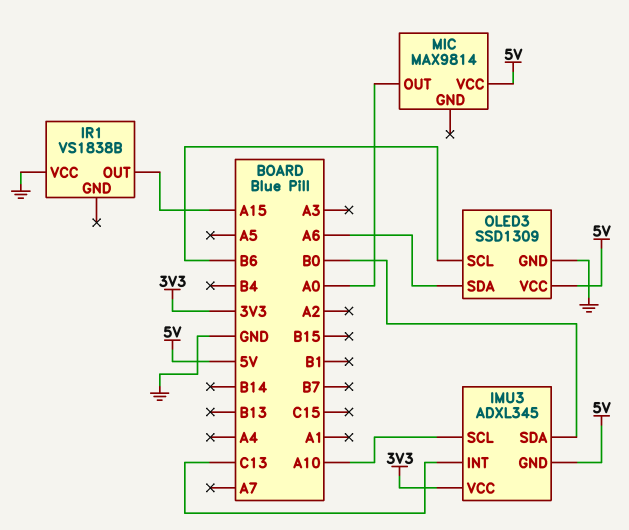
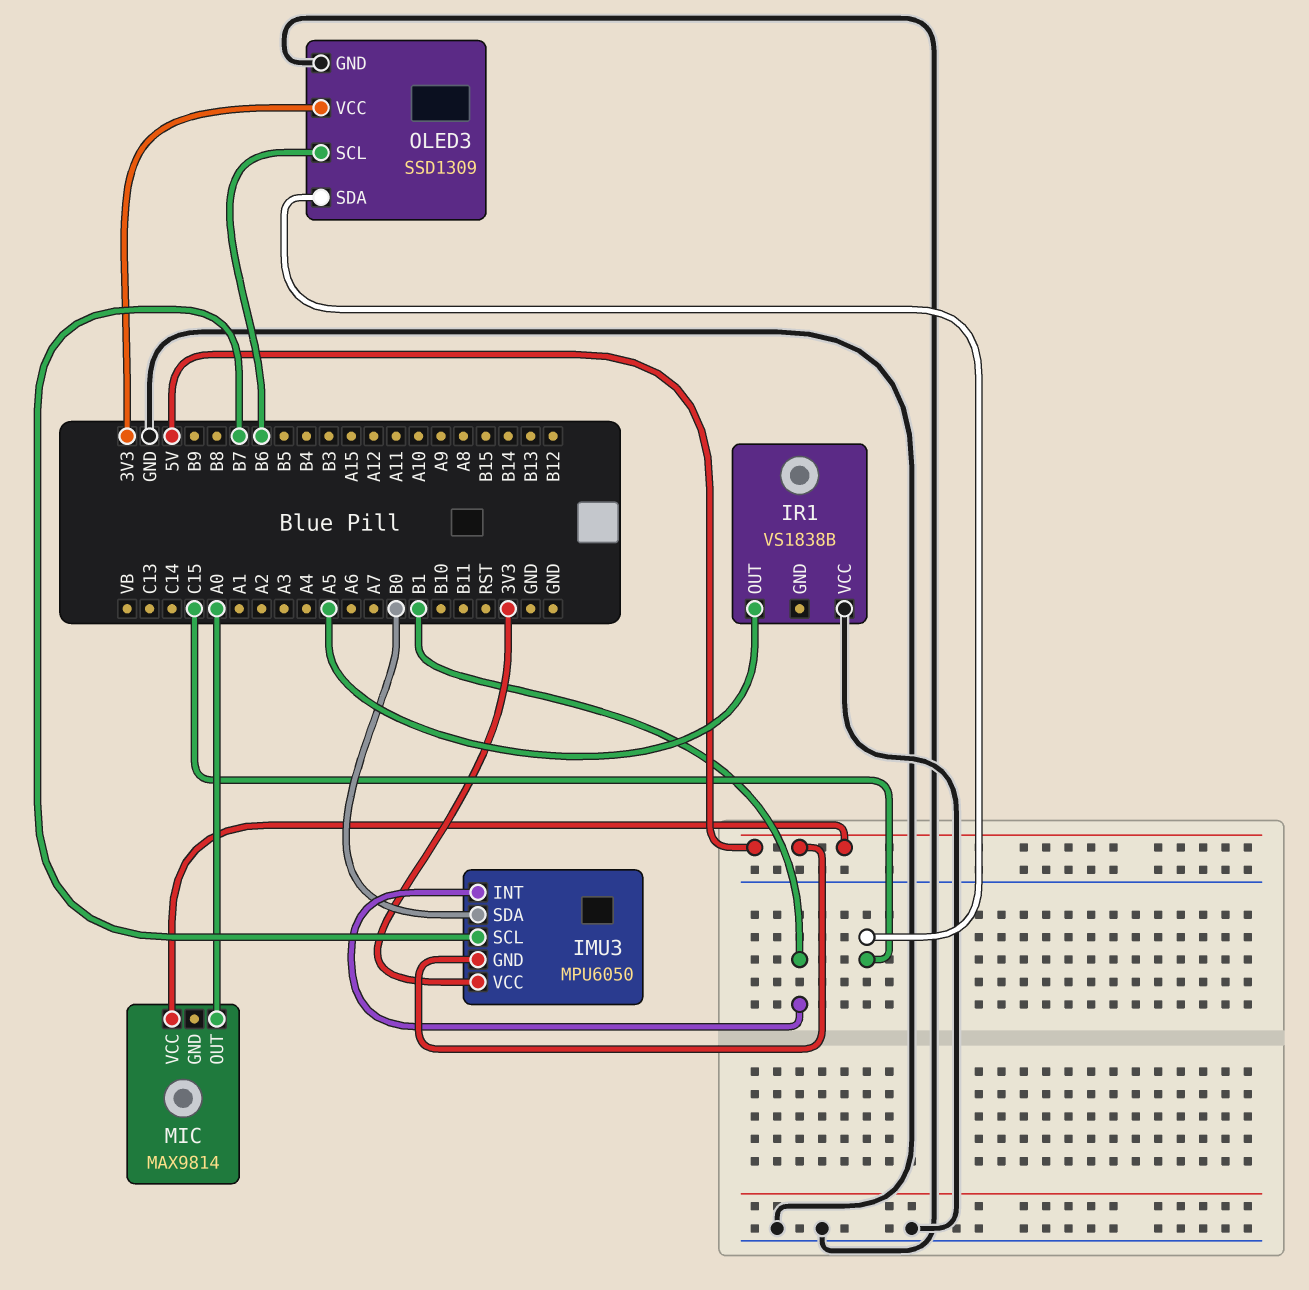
IMU3: ADXL345 -> MPU6050
IMU3 pin INT: C13 -> B1
IMU3 pin SCL: A10 -> B7
IR1 pin OUT: A15 -> A5
OLED3 pin SDA: A6 -> C15
OLED3 pin VCC: 5V -> 3V3

